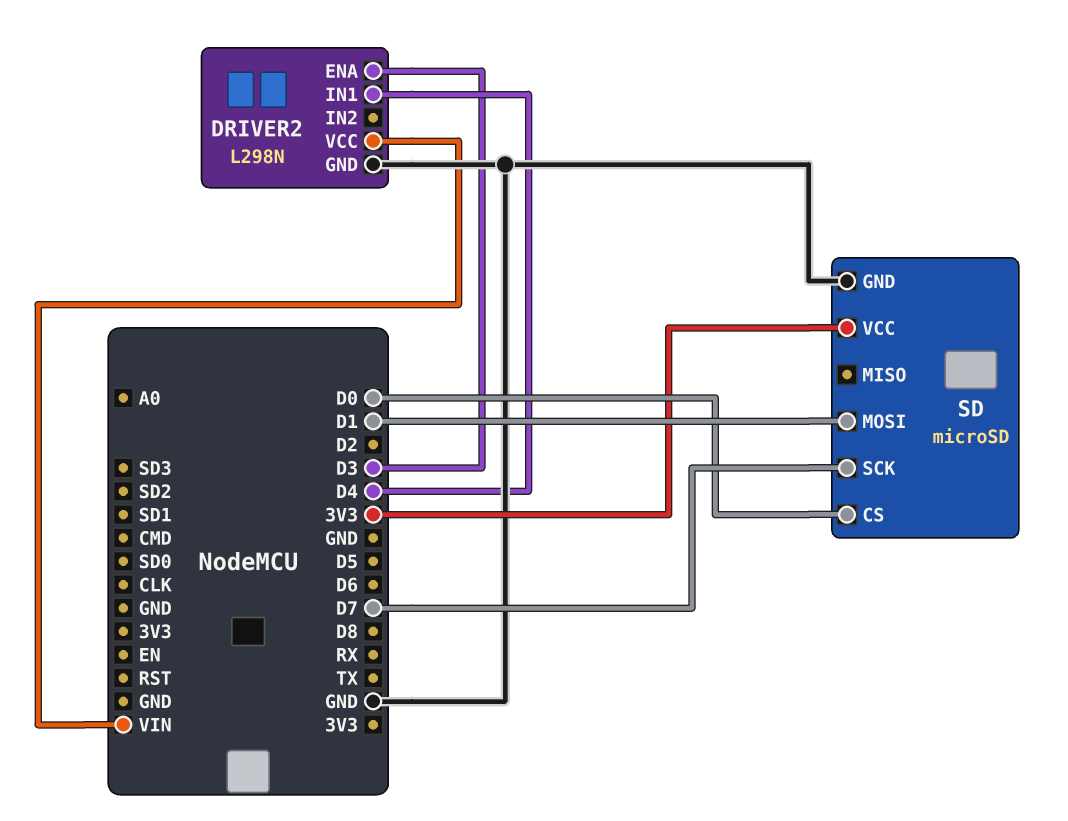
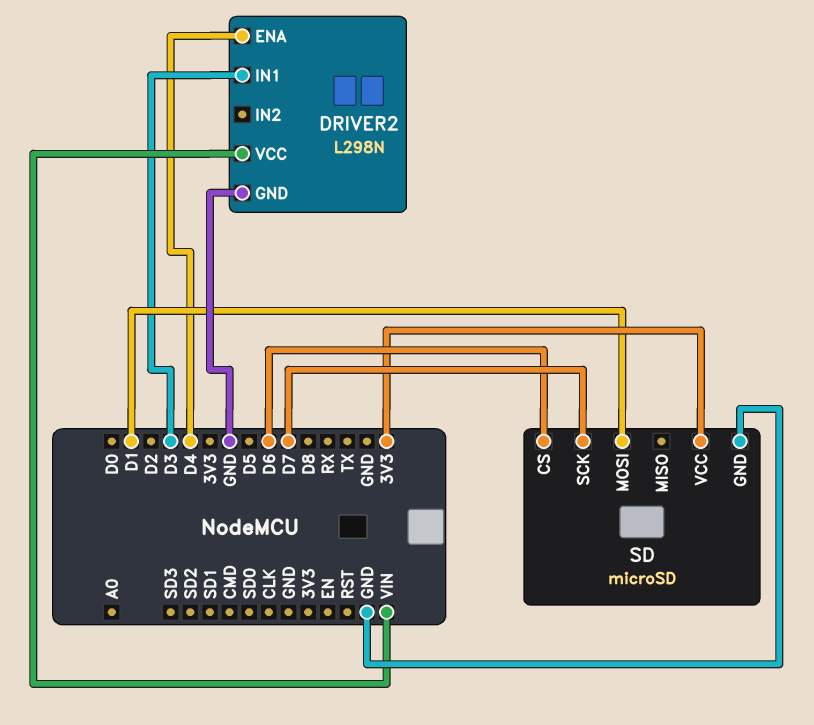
DRIVER2 pin ENA: D3 -> D4
DRIVER2 pin IN1: D4 -> D3
SD pin CS: D0 -> D6

